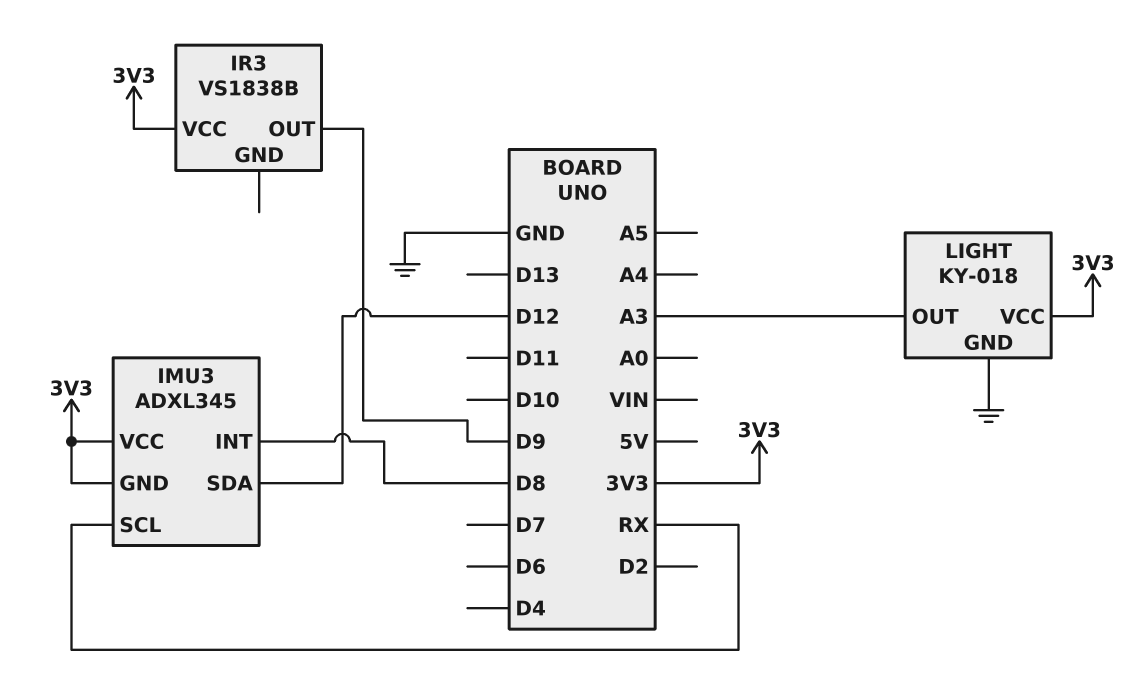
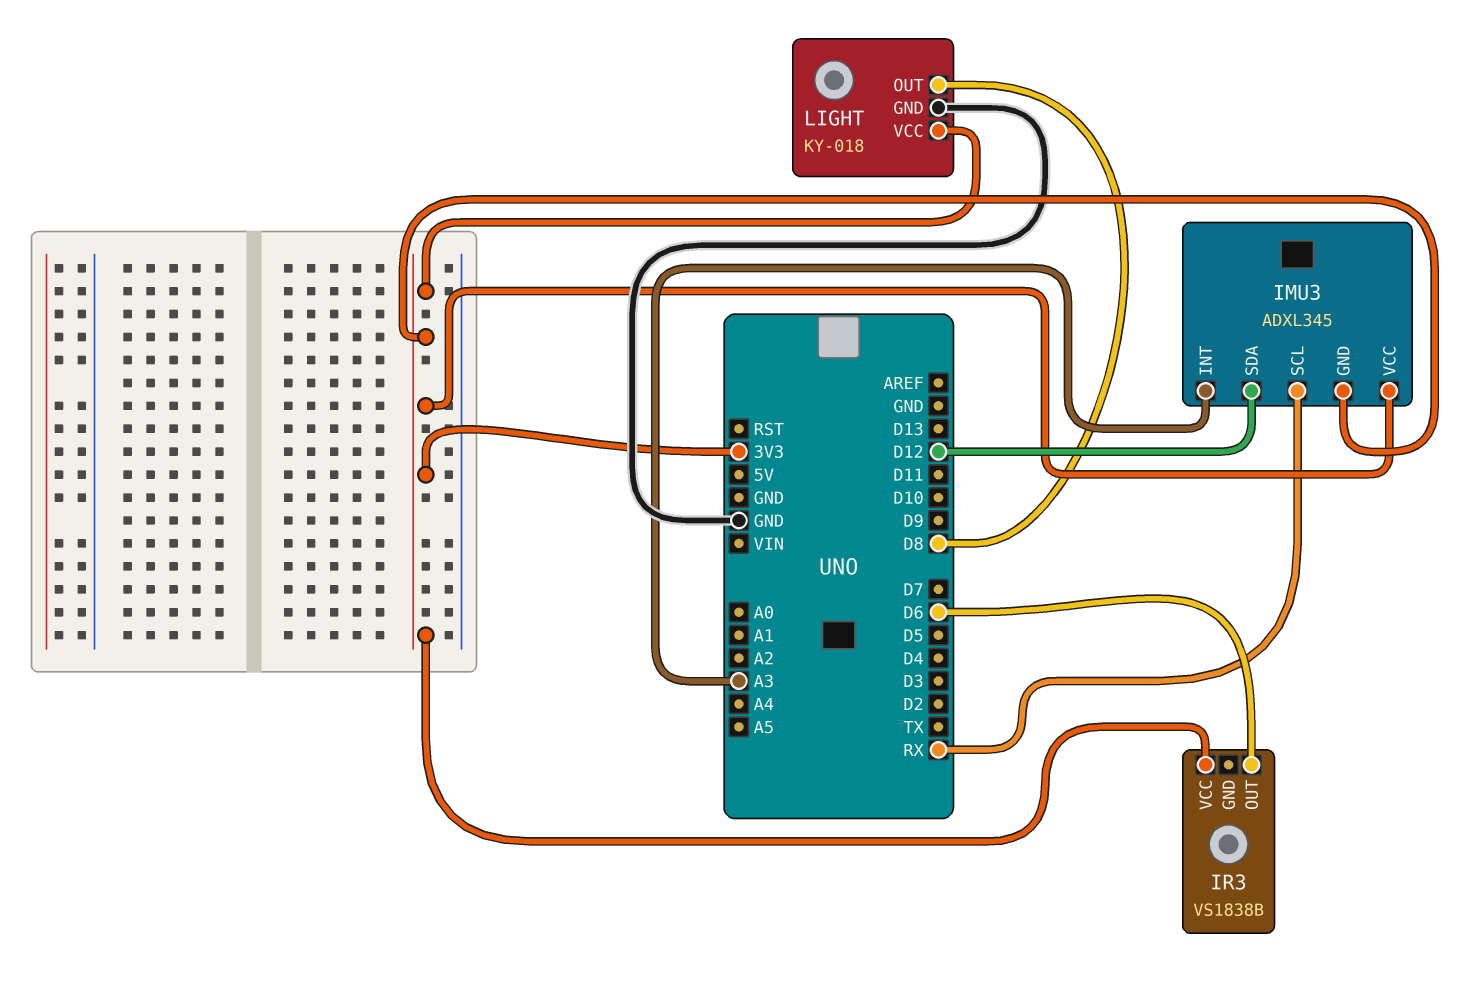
IMU3 pin INT: D8 -> A3
IR3 pin OUT: D9 -> D6
LIGHT pin OUT: A3 -> D8

